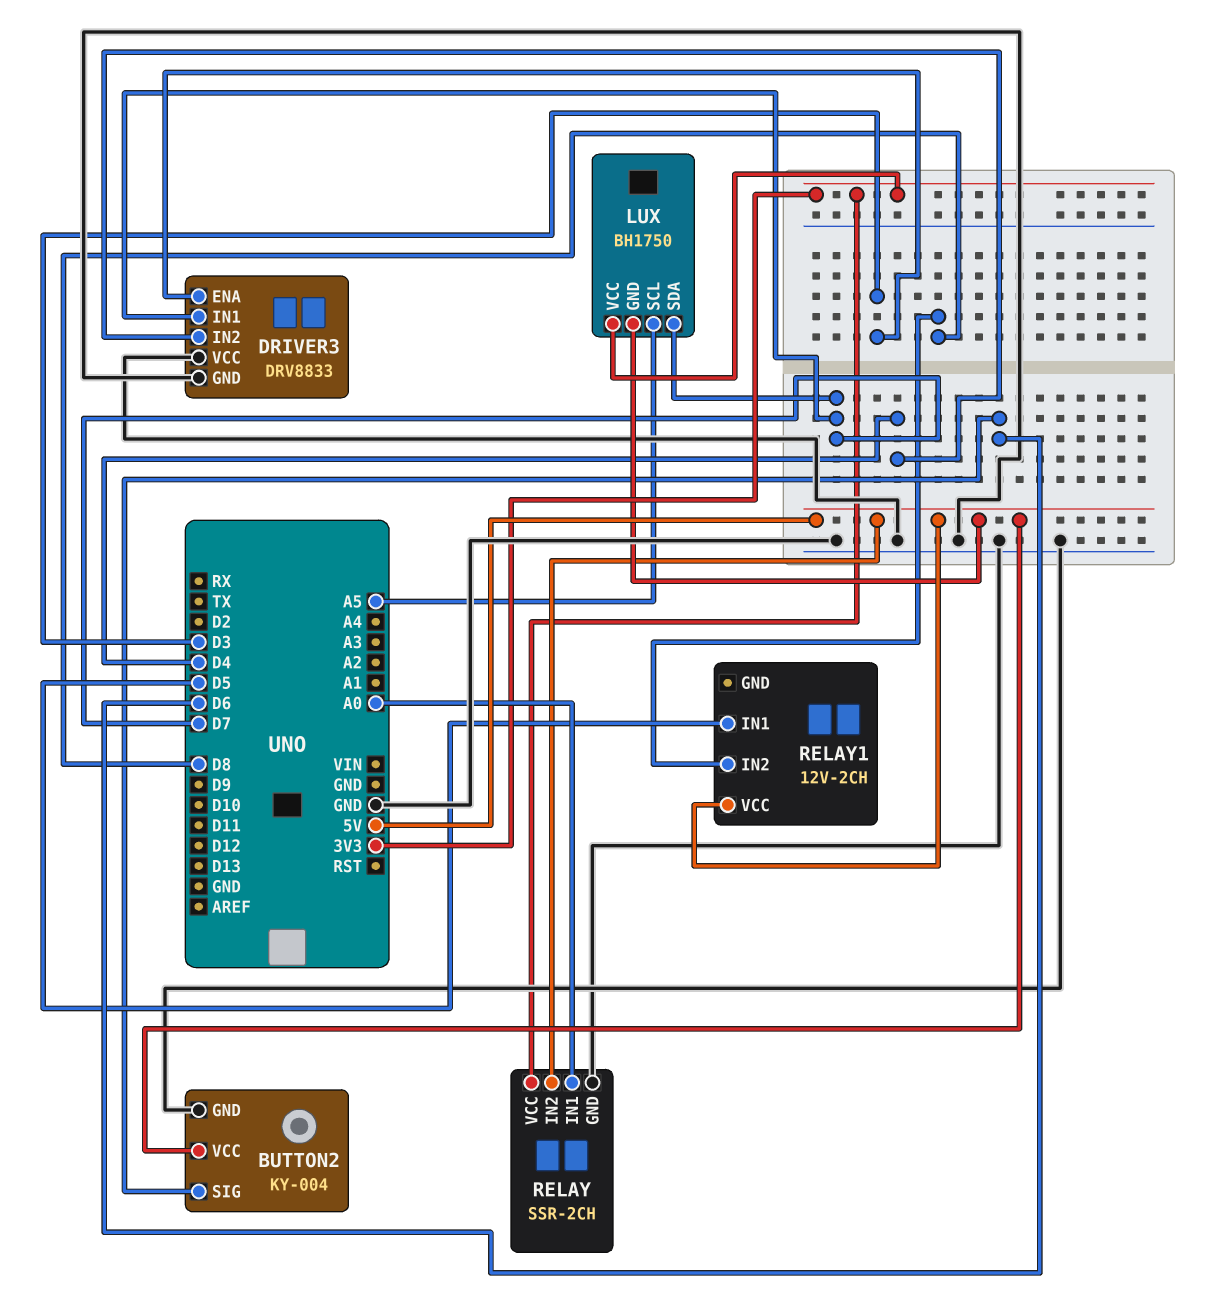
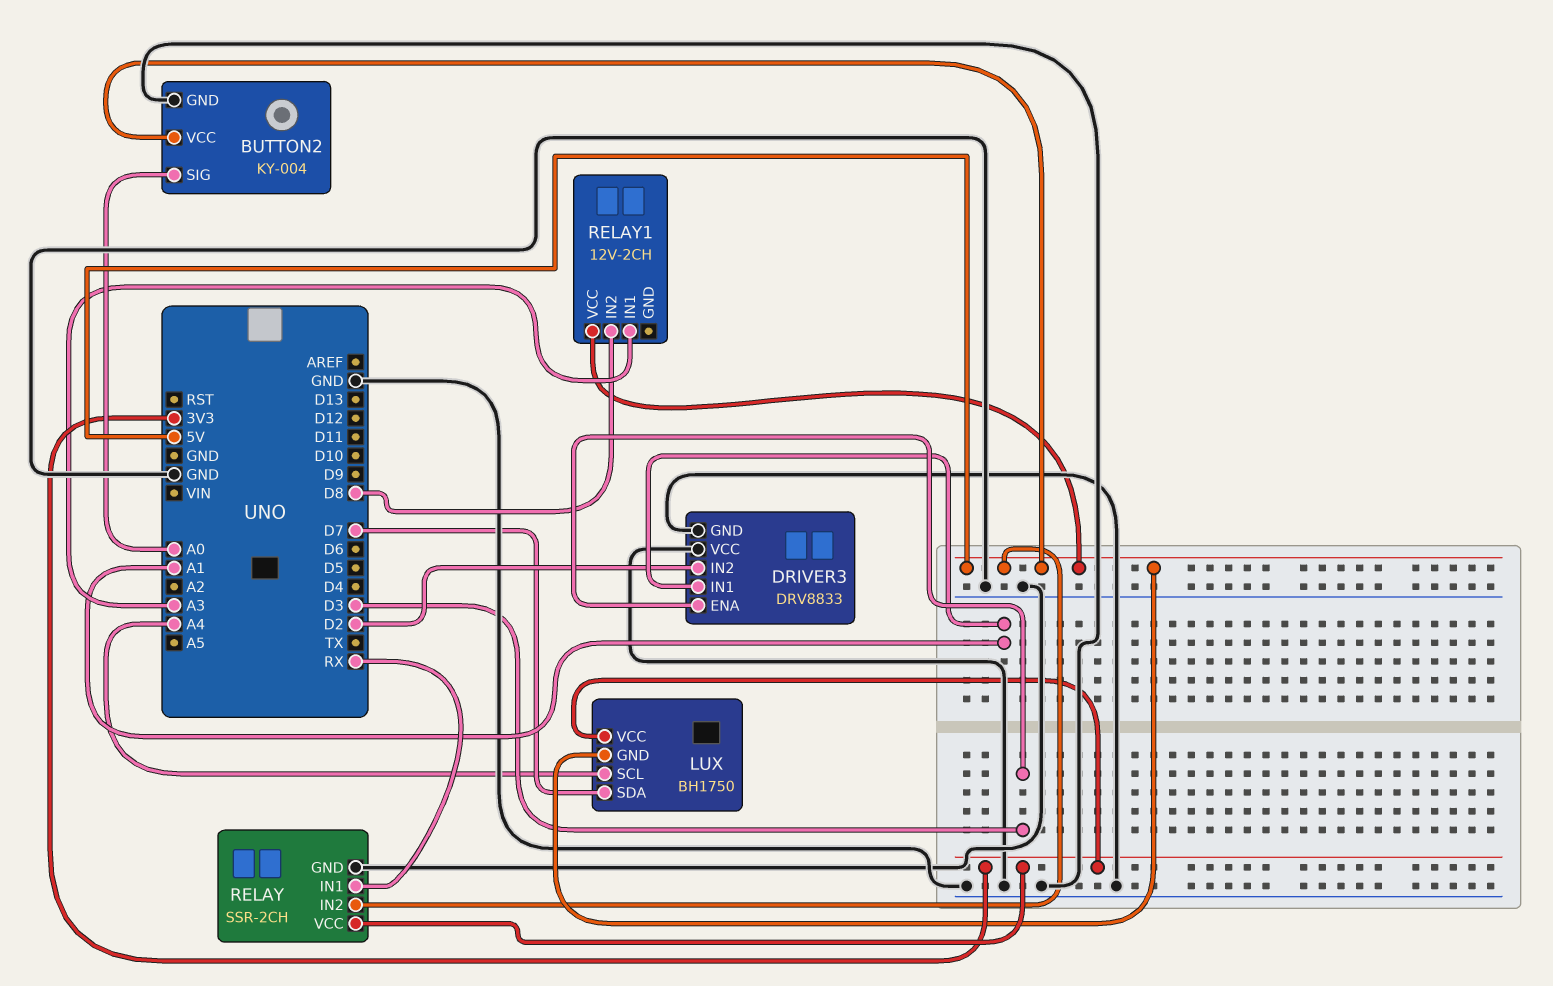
BUTTON2 pin SIG: D6 -> A0
DRIVER3 pin IN1: D7 -> A1
DRIVER3 pin IN2: D4 -> D2
LUX pin SCL: A5 -> A4
RELAY pin IN1: A0 -> RX
RELAY1 pin IN1: D5 -> A3

